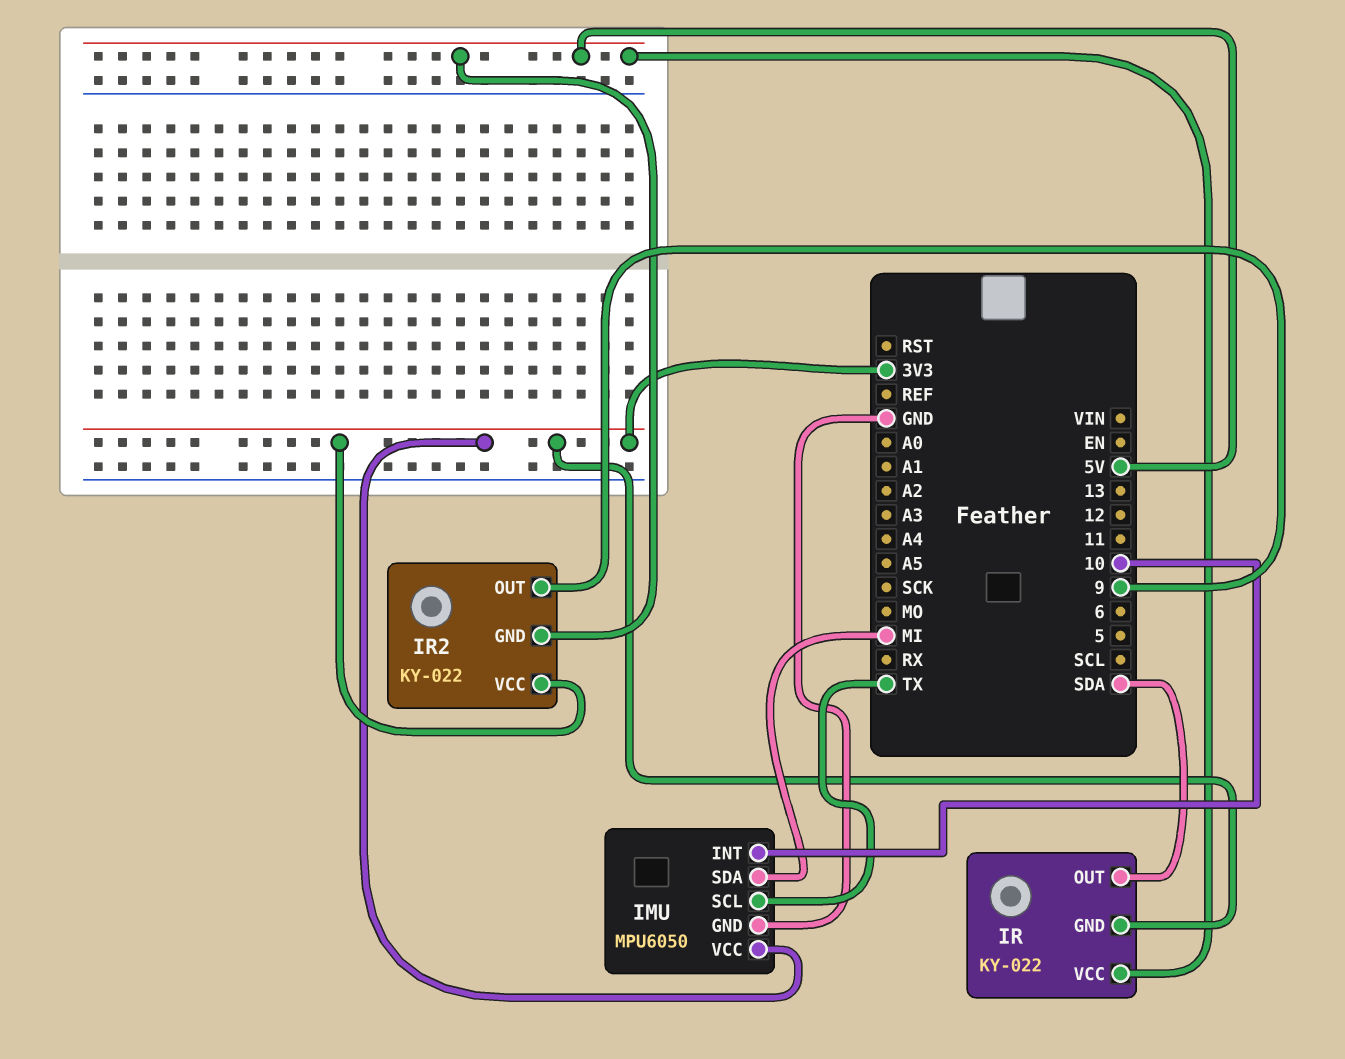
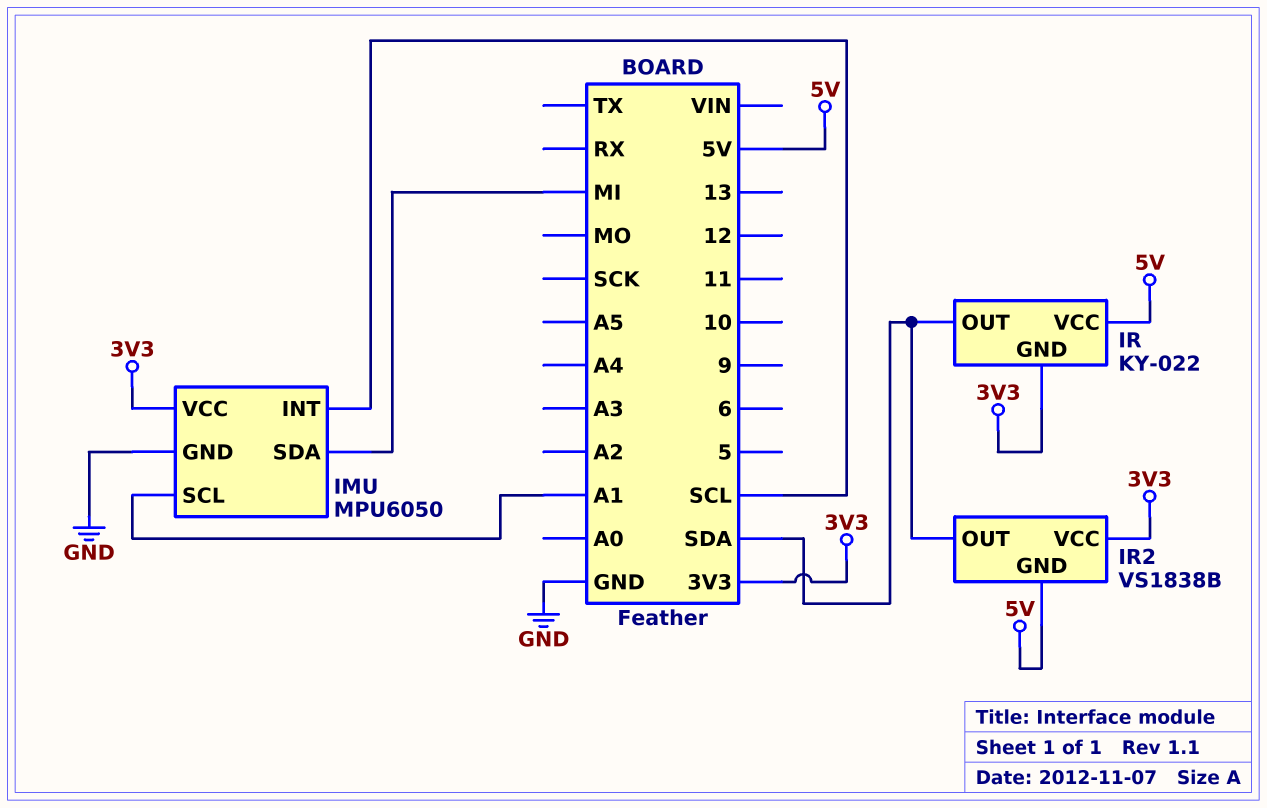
IMU pin INT: 10 -> SCL
IMU pin SCL: TX -> A1
IR2: KY-022 -> VS1838B
IR2 pin OUT: 9 -> SDA

